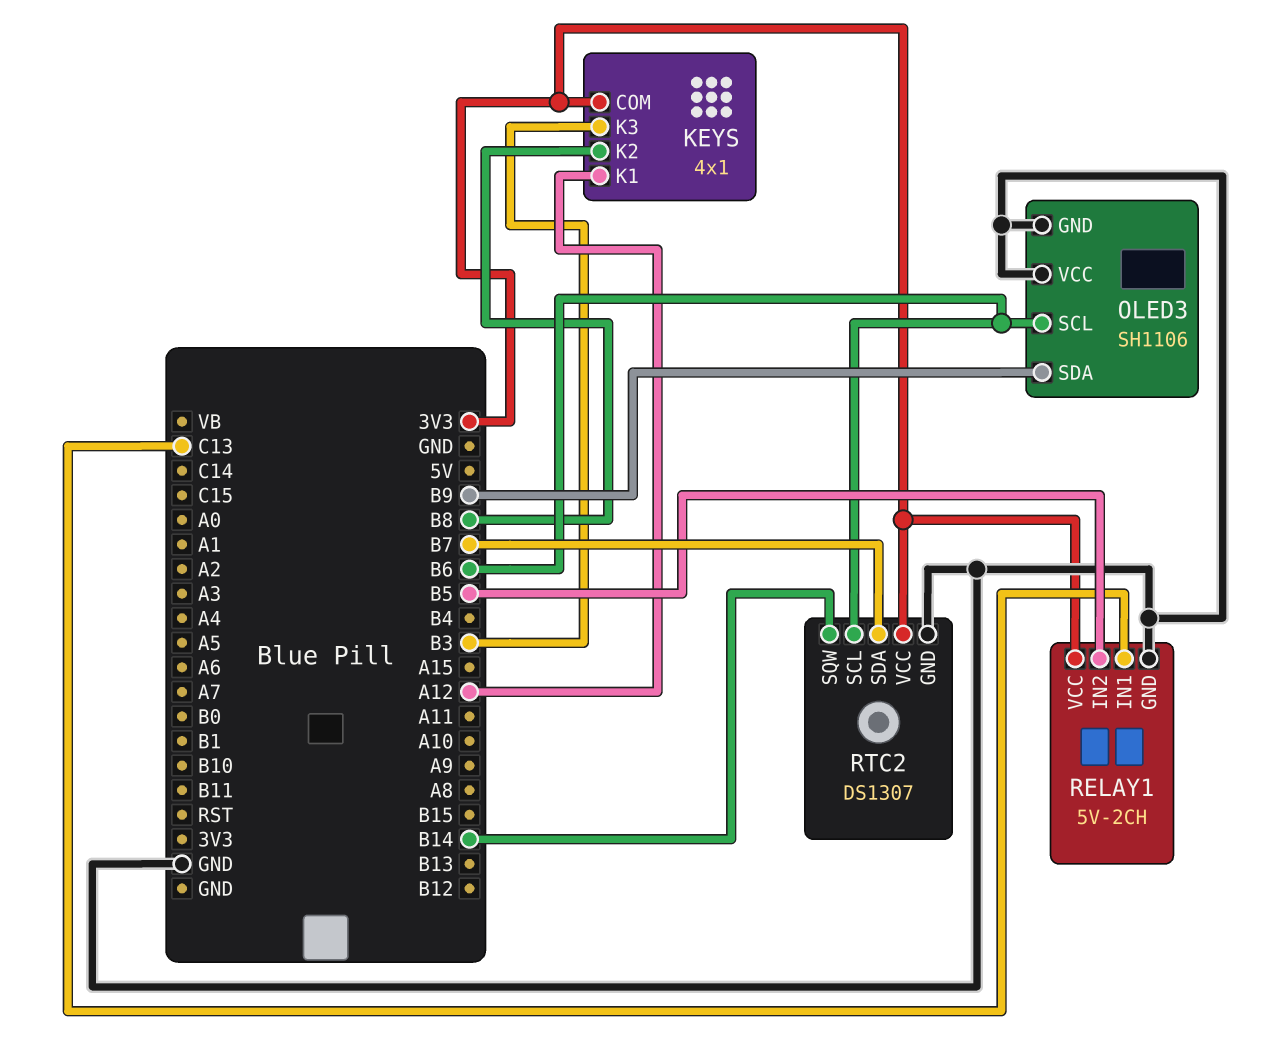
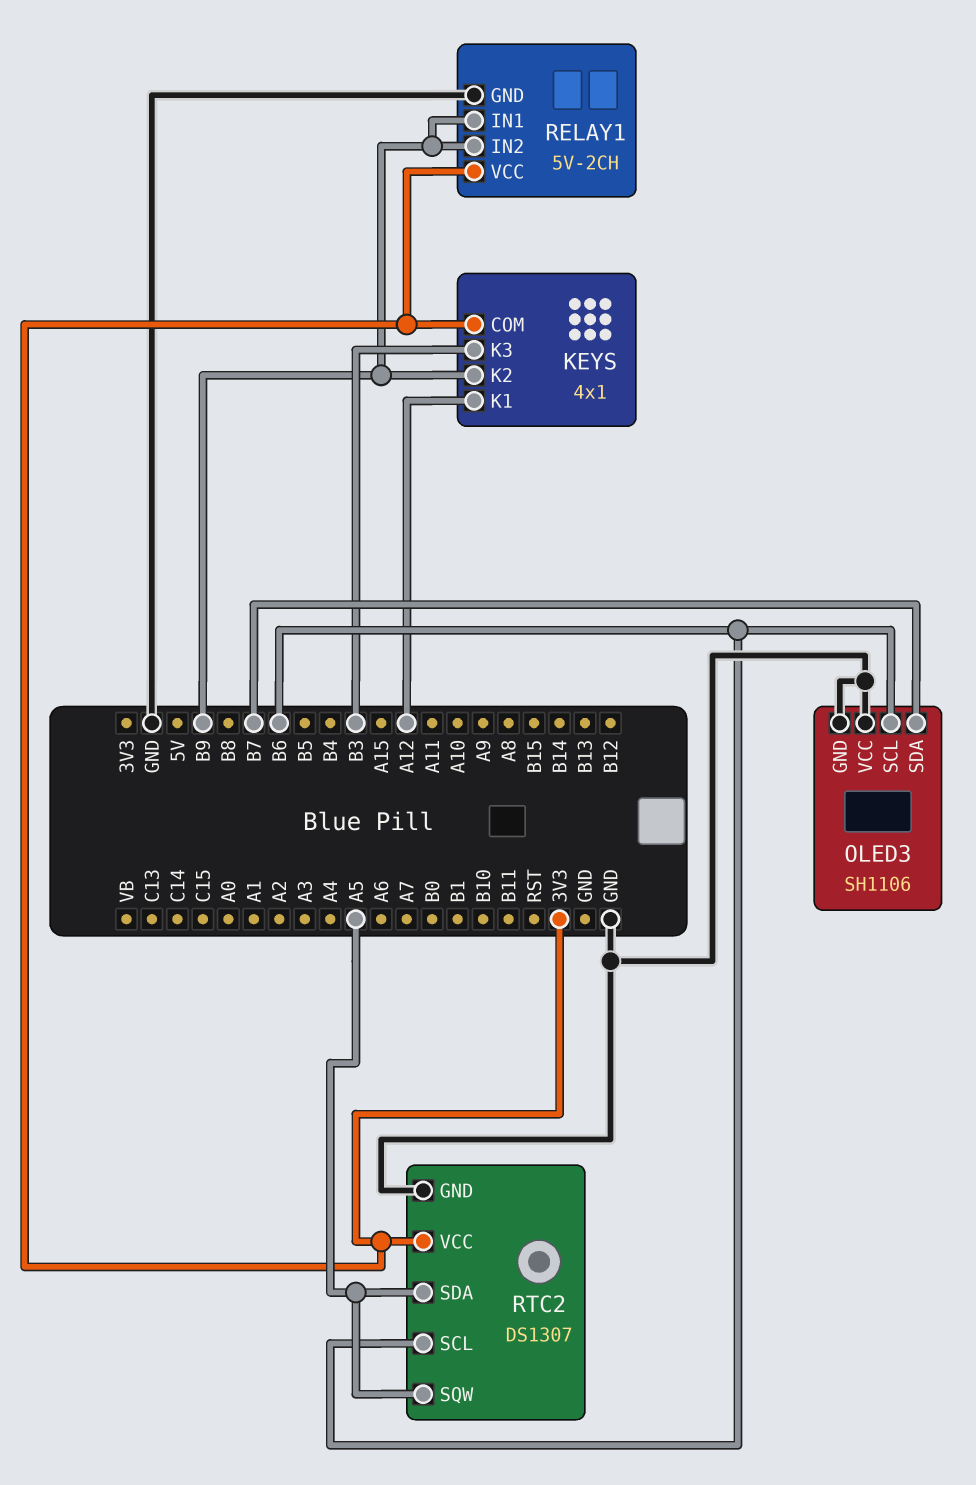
KEYS pin K2: B8 -> B9
OLED3 pin SDA: B9 -> B7
RELAY1 pin IN1: C13 -> B9
RELAY1 pin IN2: B5 -> B9
RTC2 pin SDA: B7 -> A5
RTC2 pin SQW: B14 -> A5

